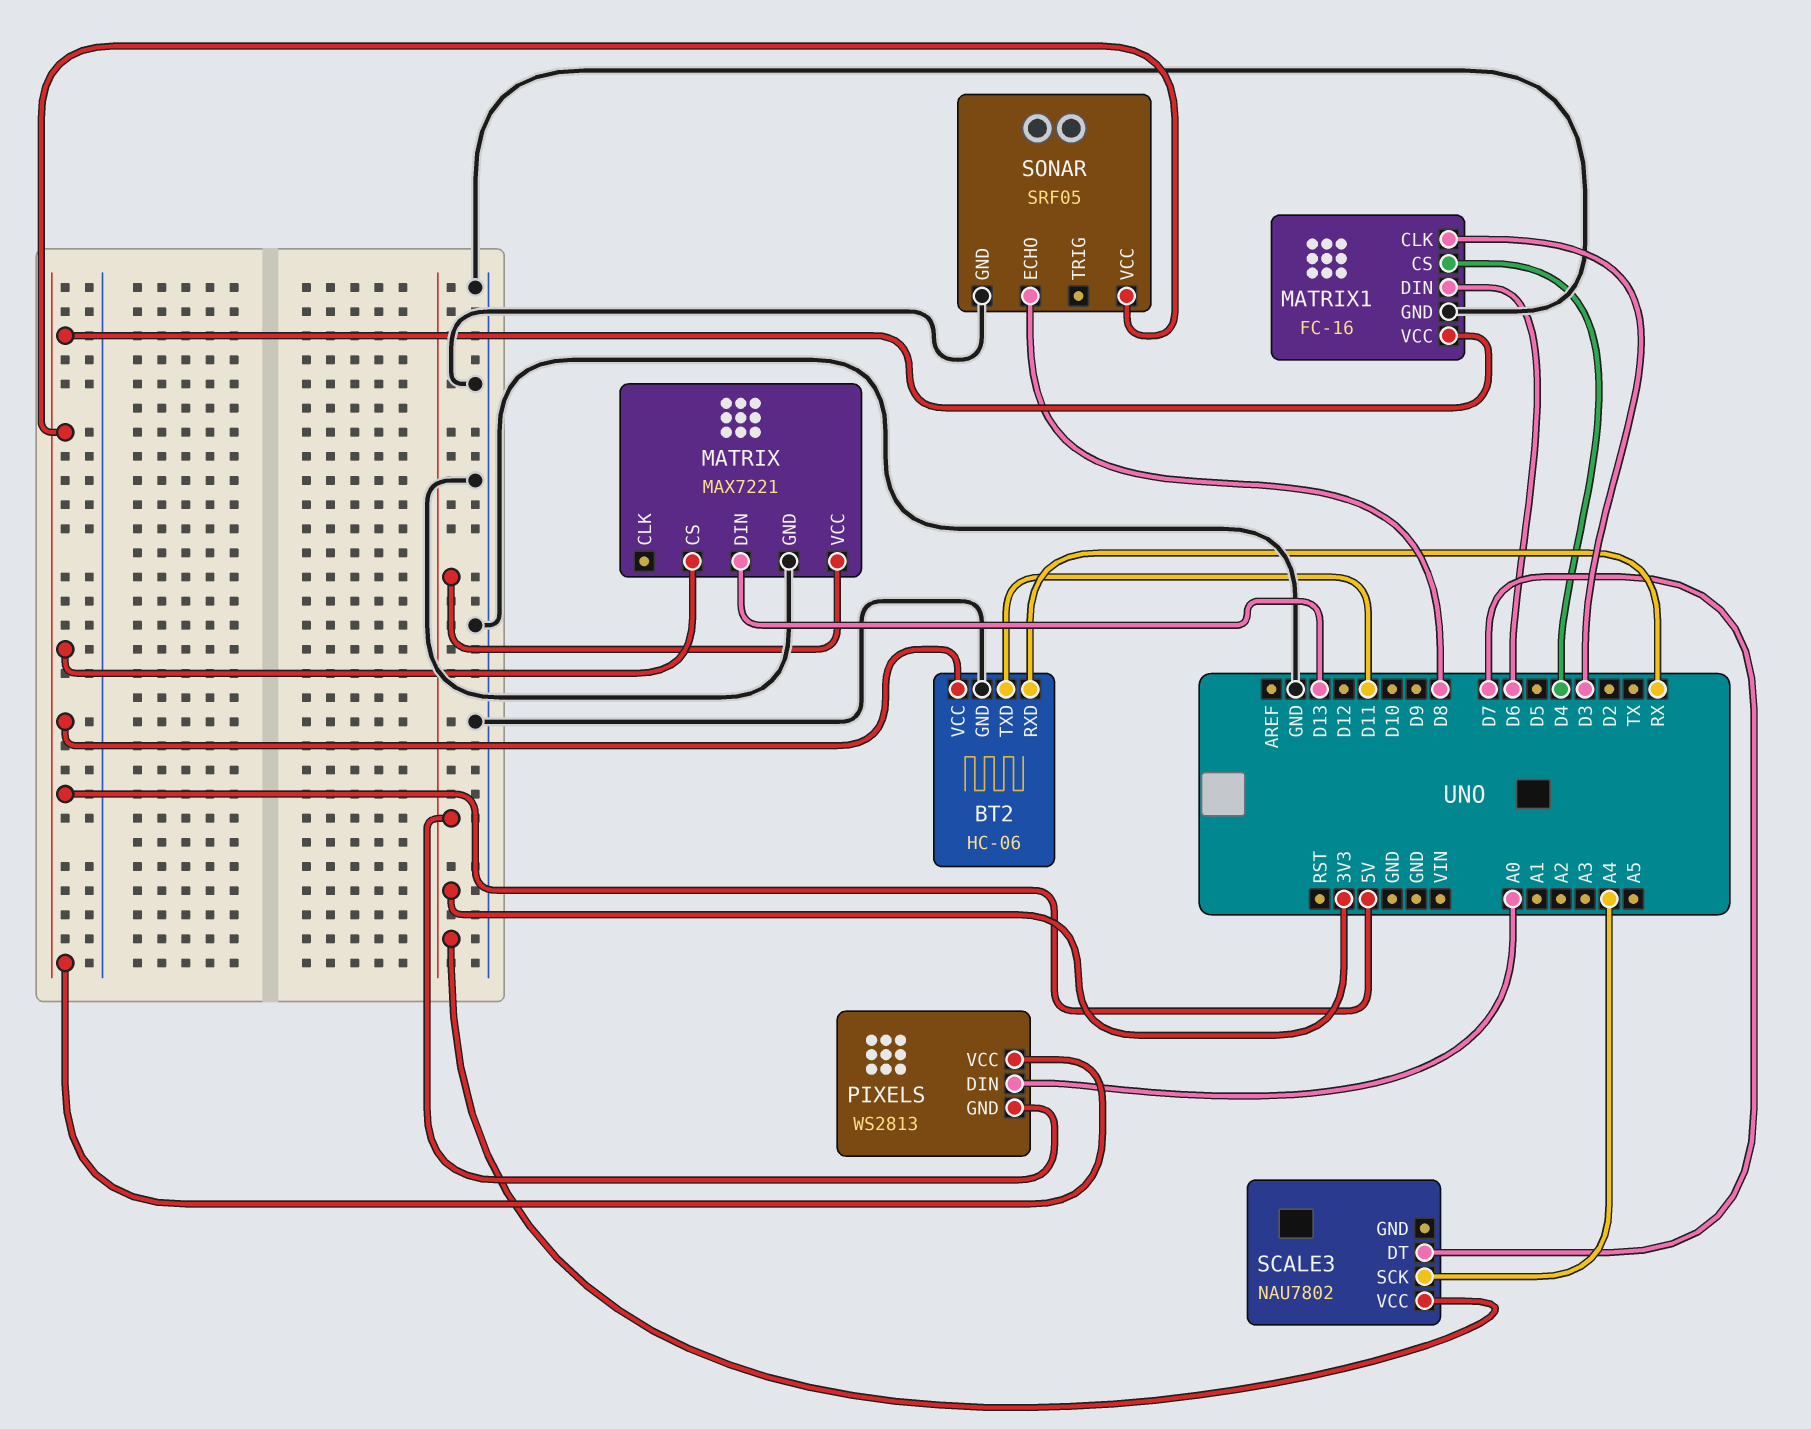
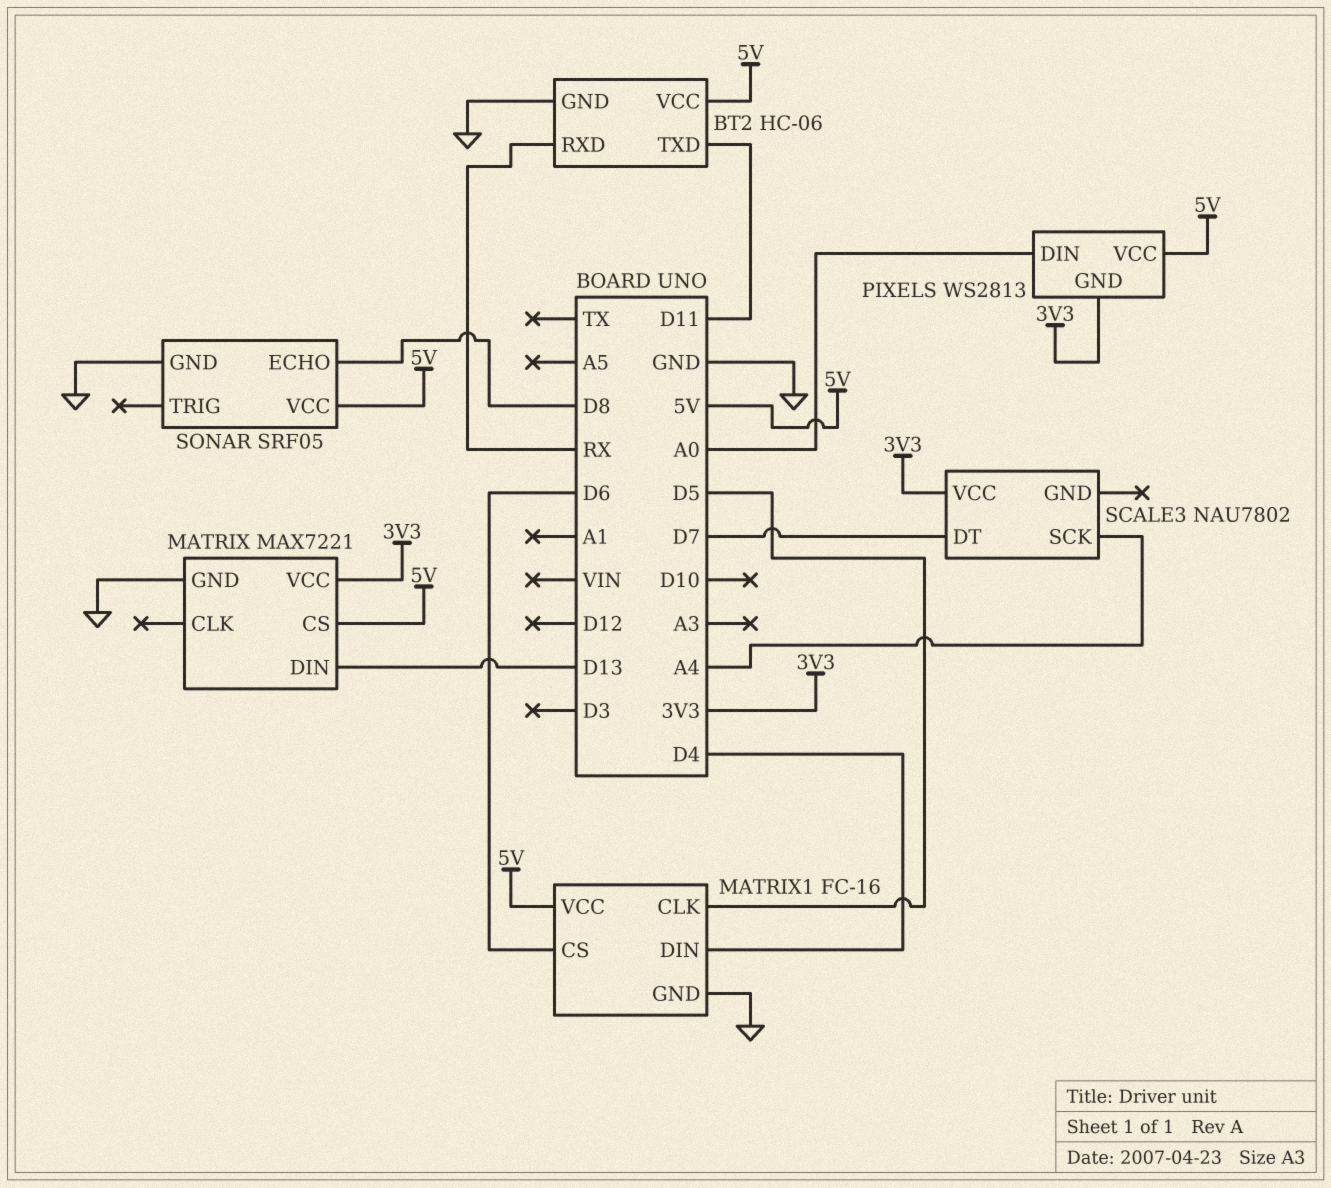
MATRIX1 pin CLK: D3 -> D5
MATRIX1 pin CS: D4 -> D6
MATRIX1 pin DIN: D6 -> D4

